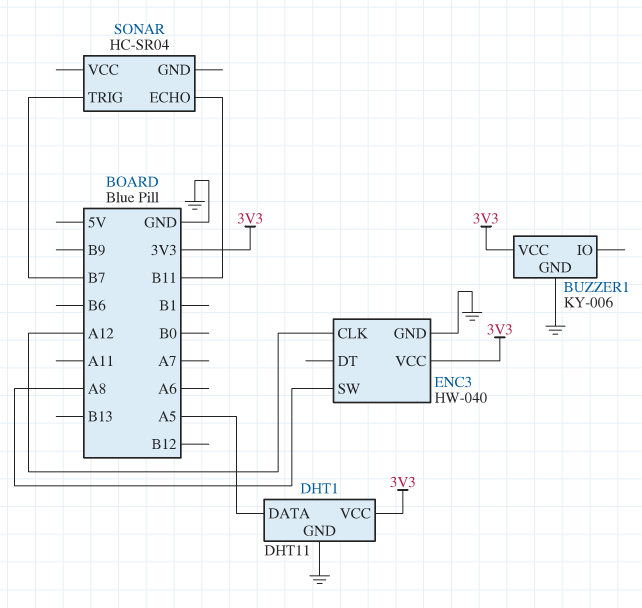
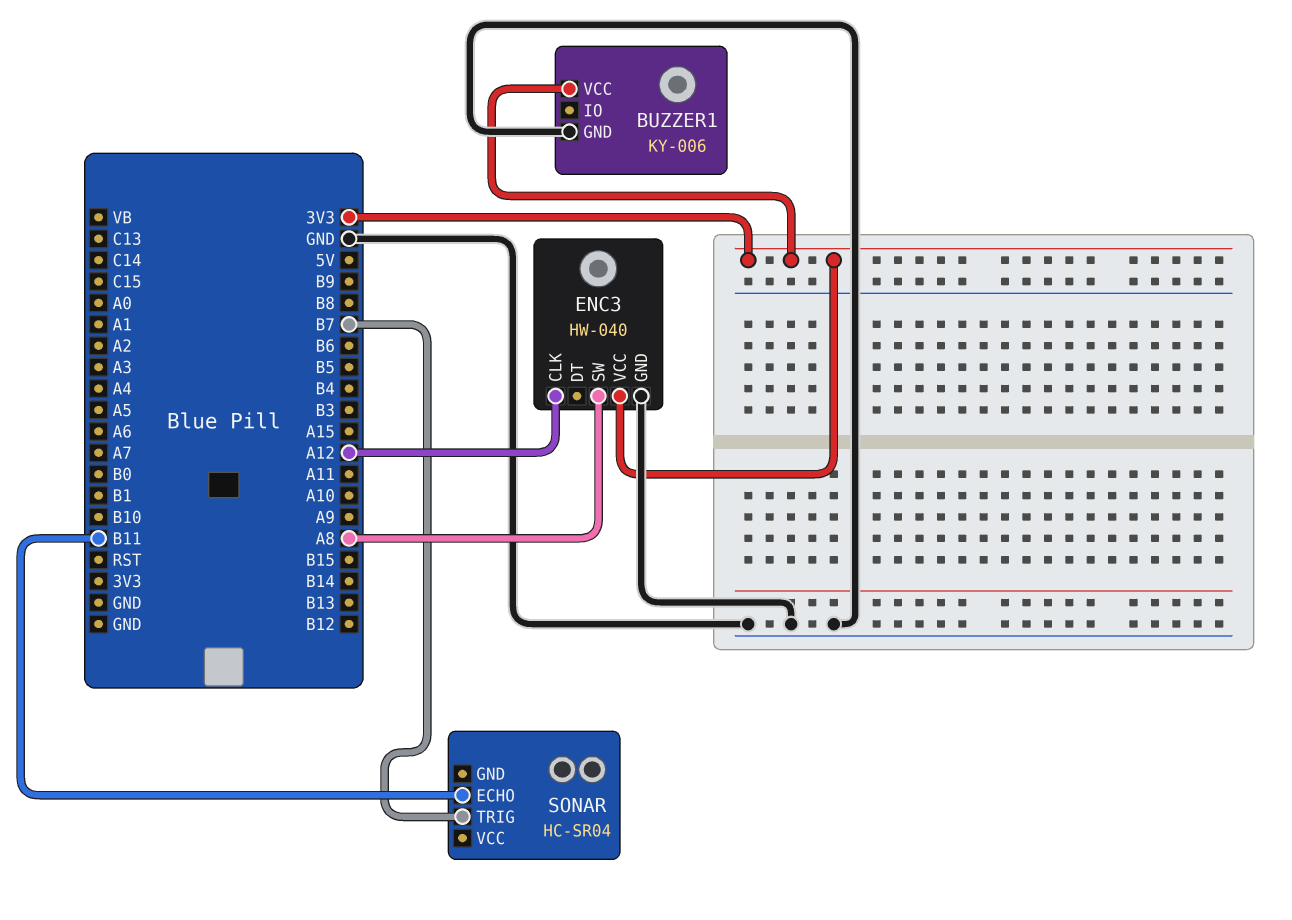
DHT1: DHT11 -> none
DHT1 pin DATA: A5 -> none
DHT1 pin GND: GND -> none
DHT1 pin VCC: 3V3 -> none

